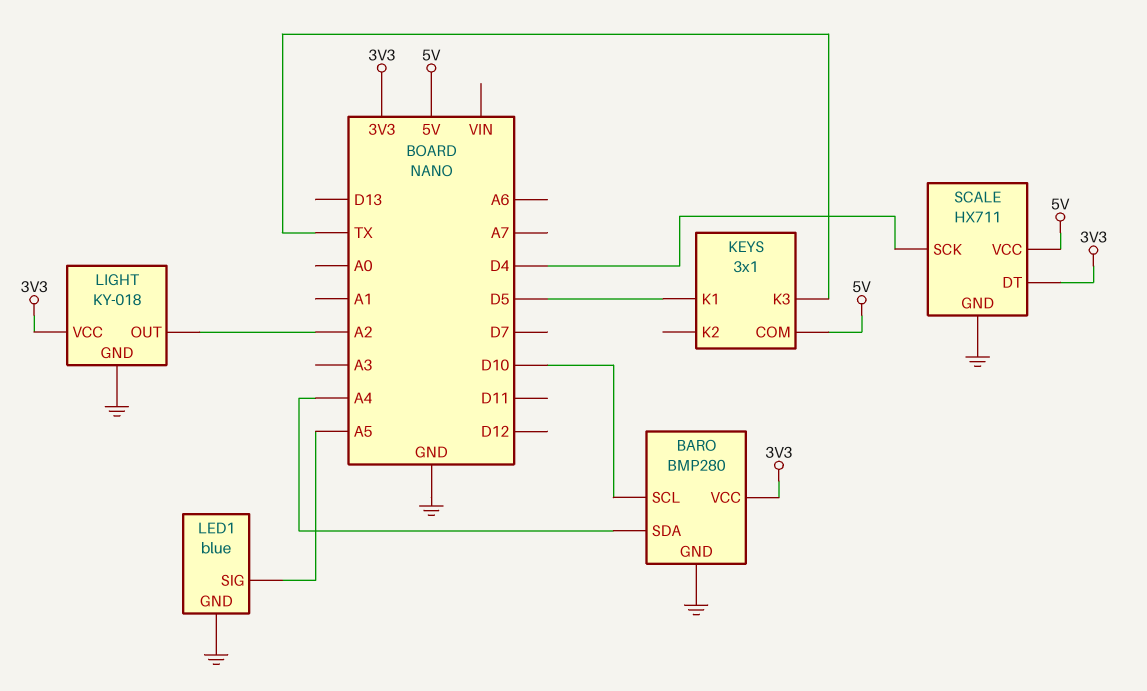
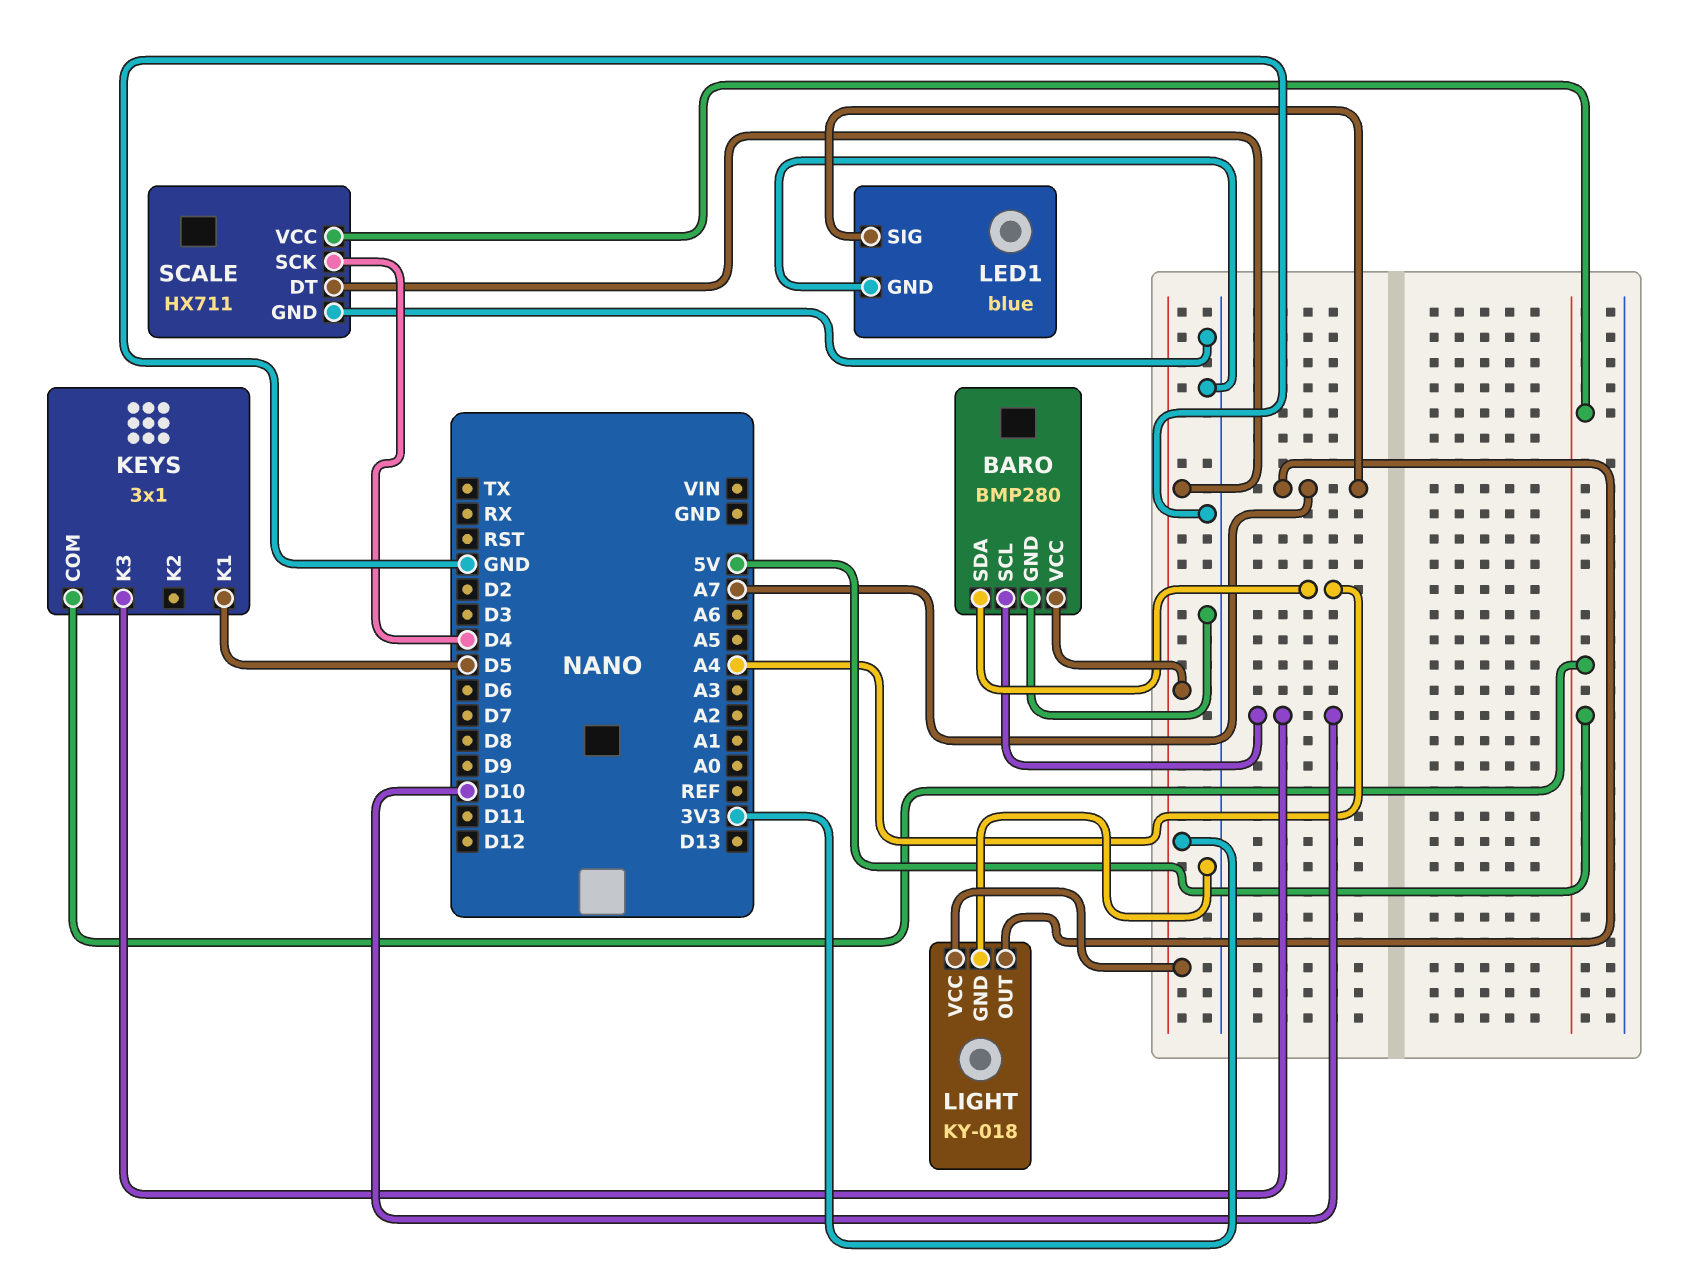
KEYS pin K3: TX -> D10
LED1 pin SIG: A5 -> A7
LIGHT pin OUT: A2 -> A7

